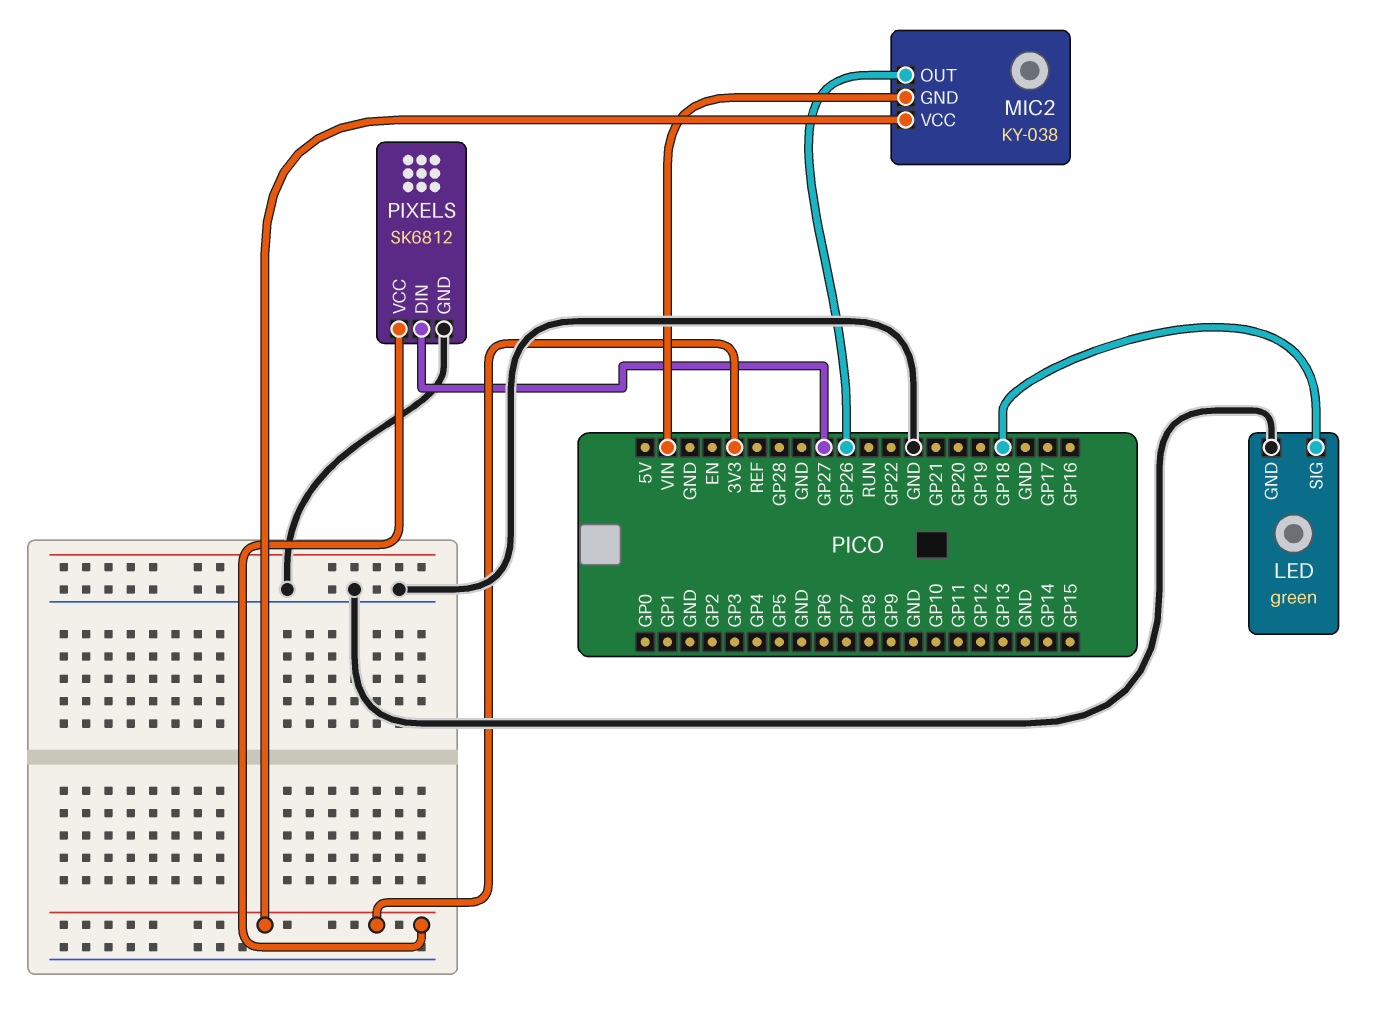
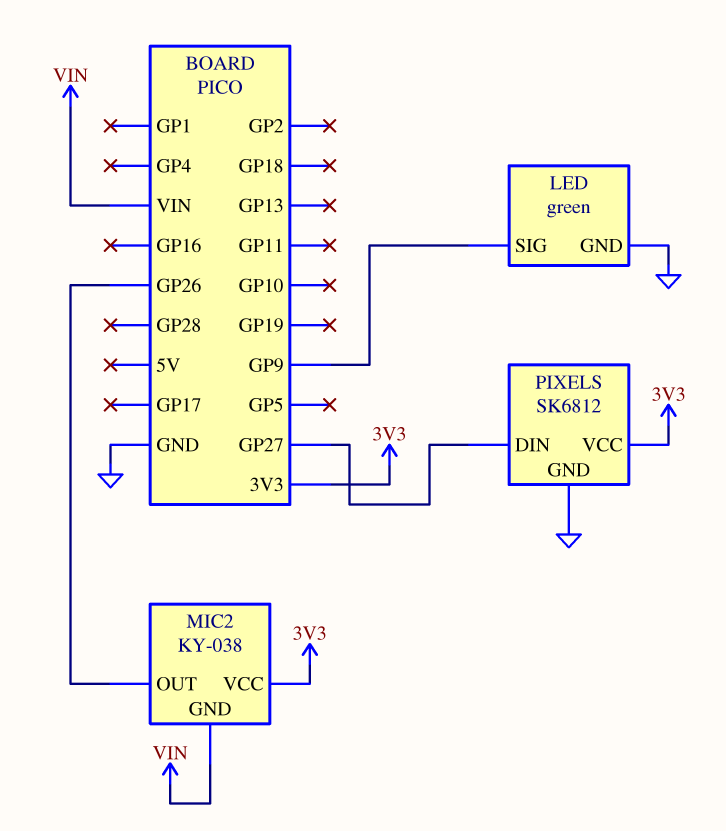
LED pin SIG: GP18 -> GP9

